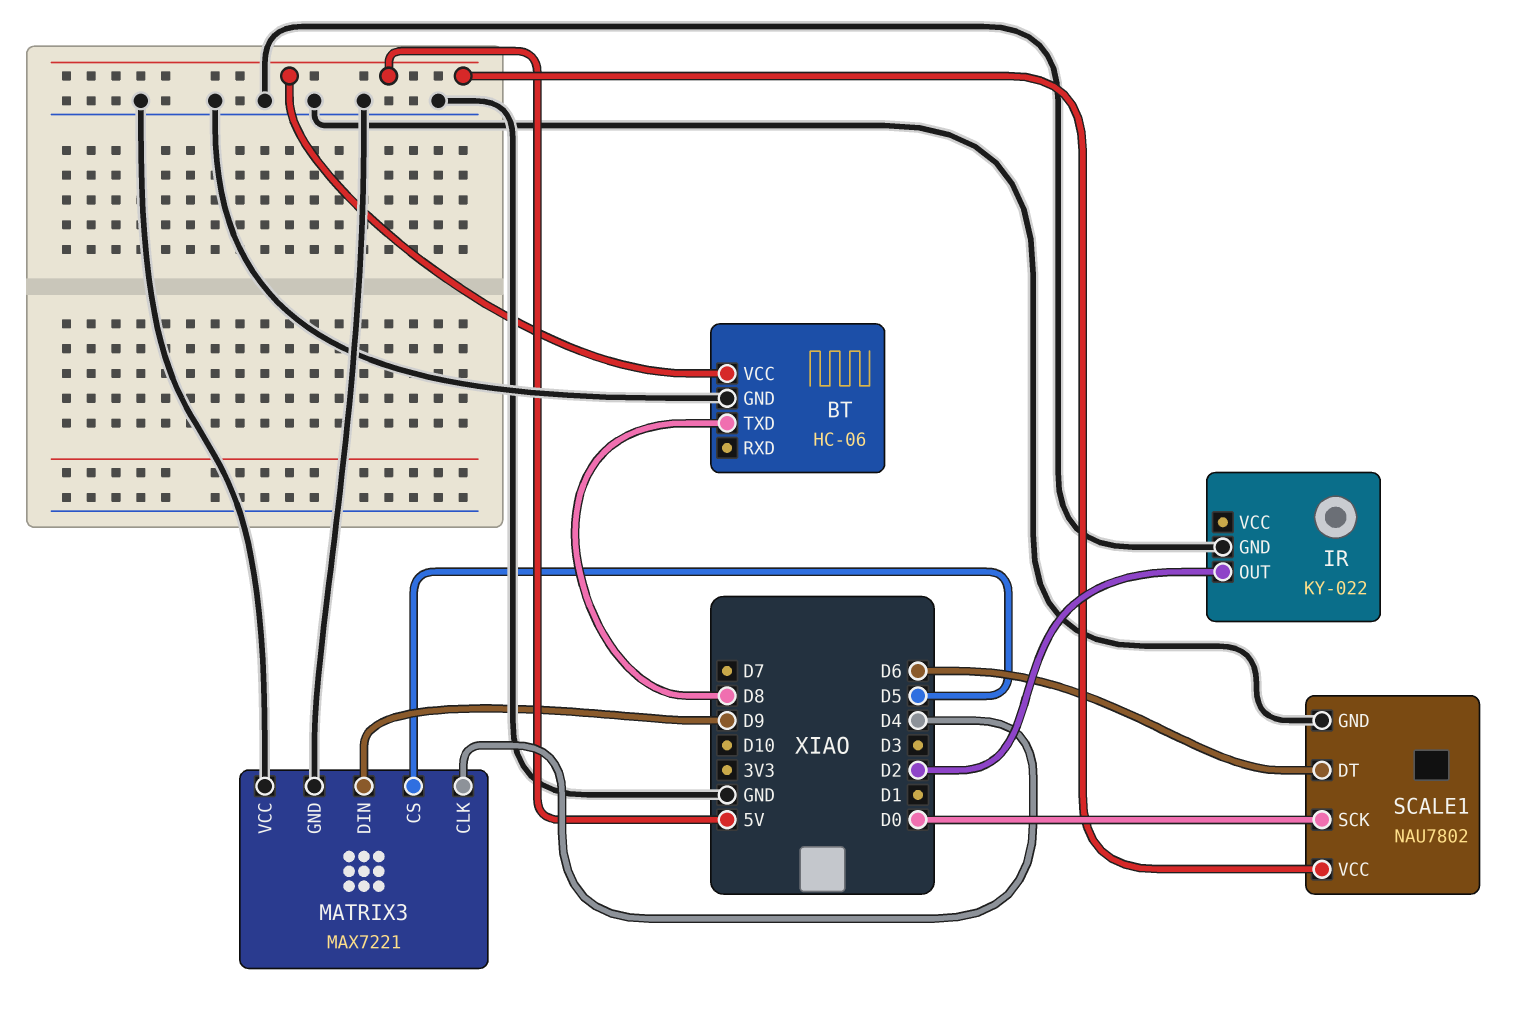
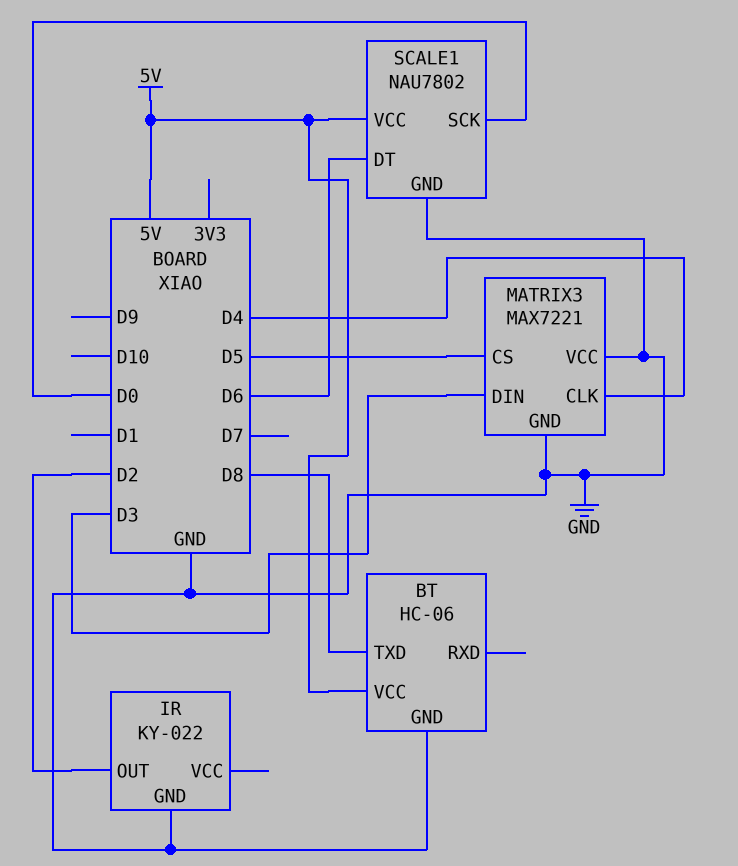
MATRIX3 pin DIN: D9 -> D3

